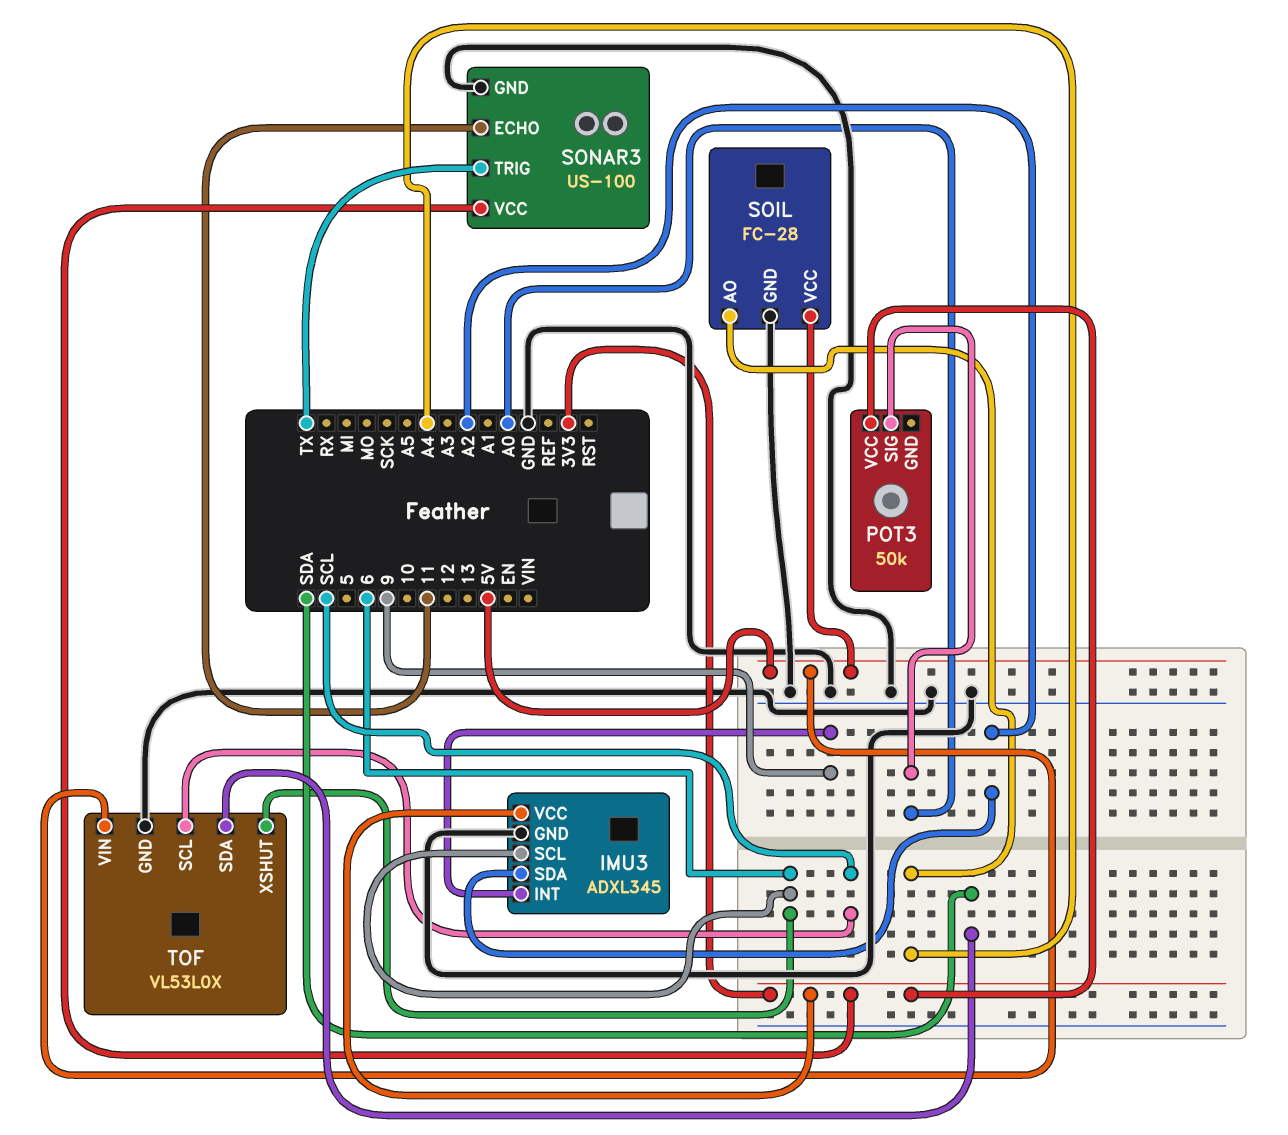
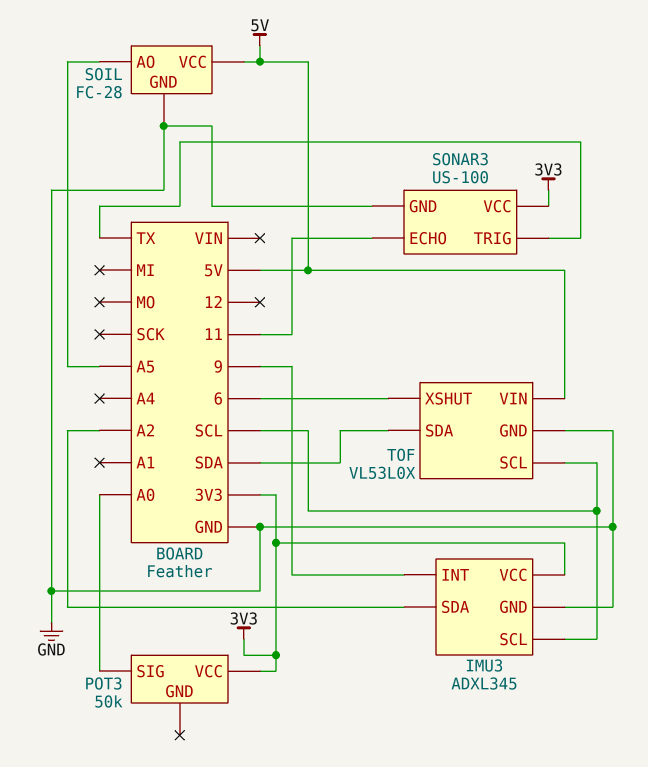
IMU3 pin SCL: 6 -> SCL
SOIL pin AO: A4 -> A5

